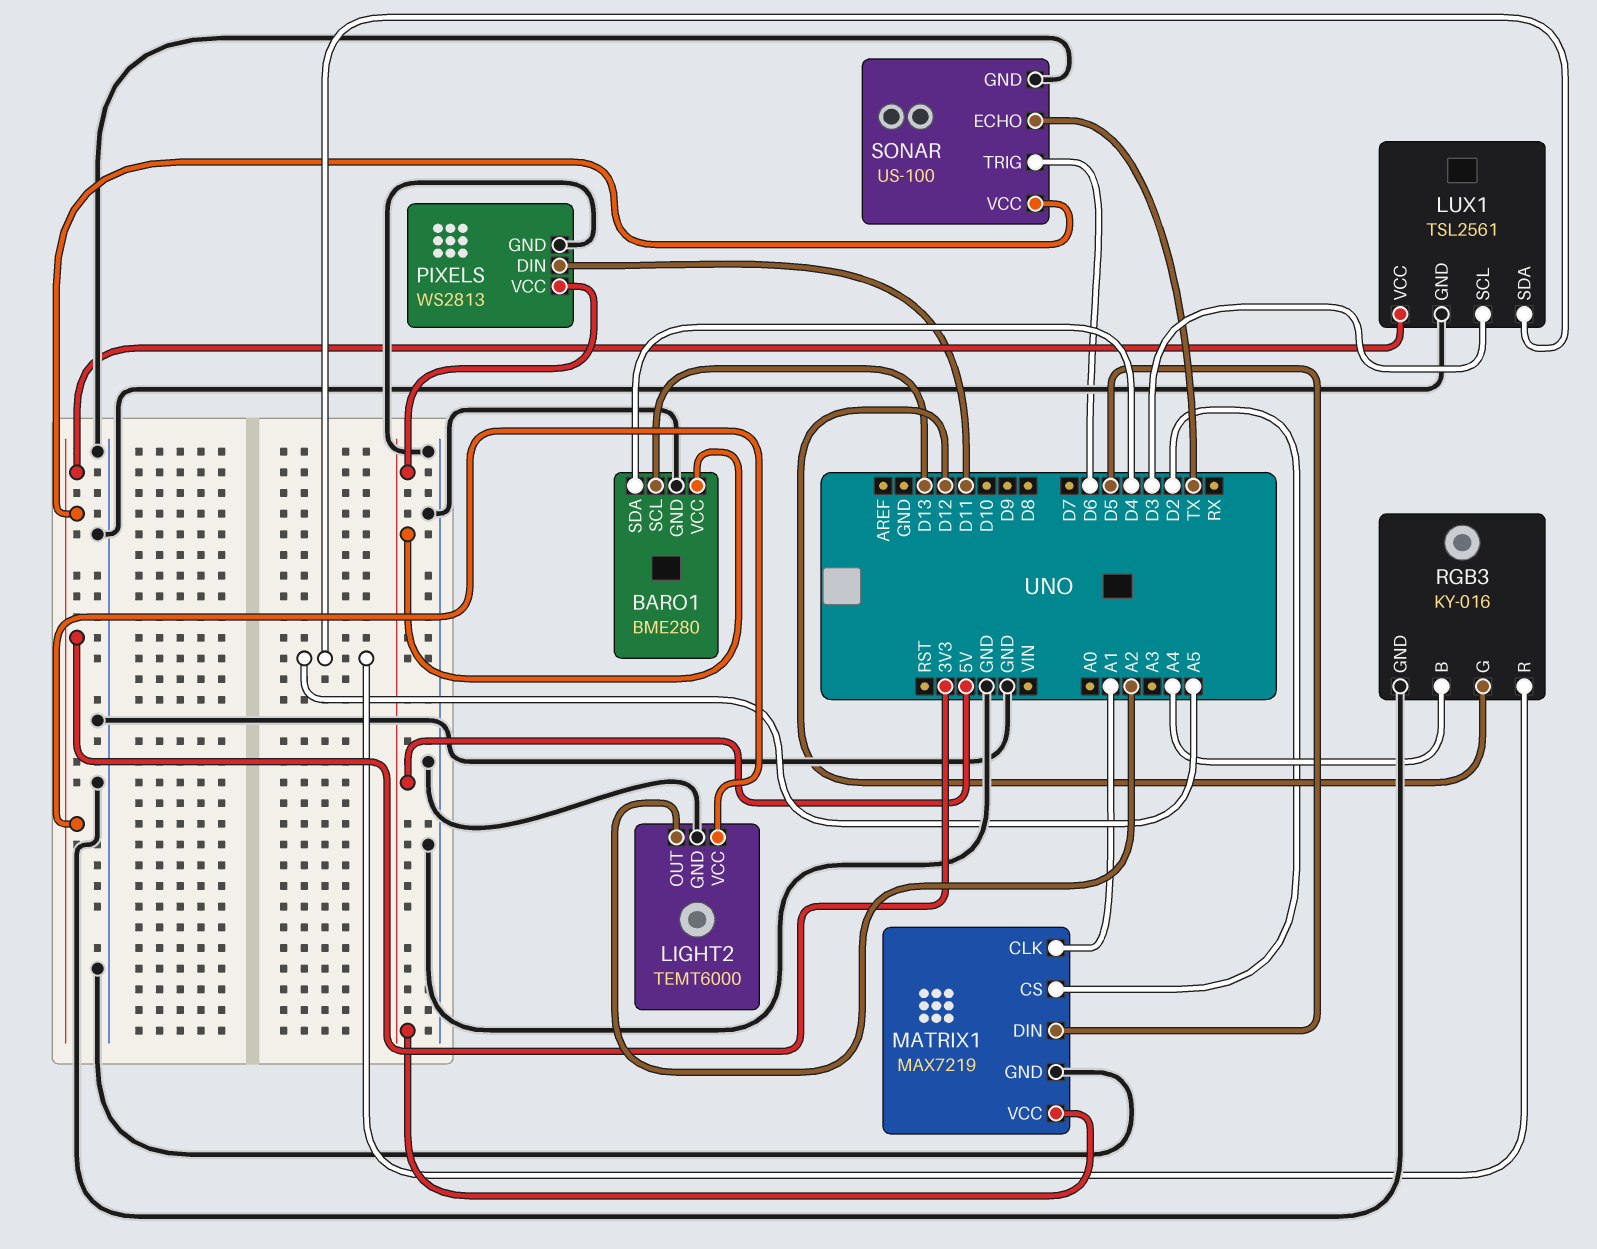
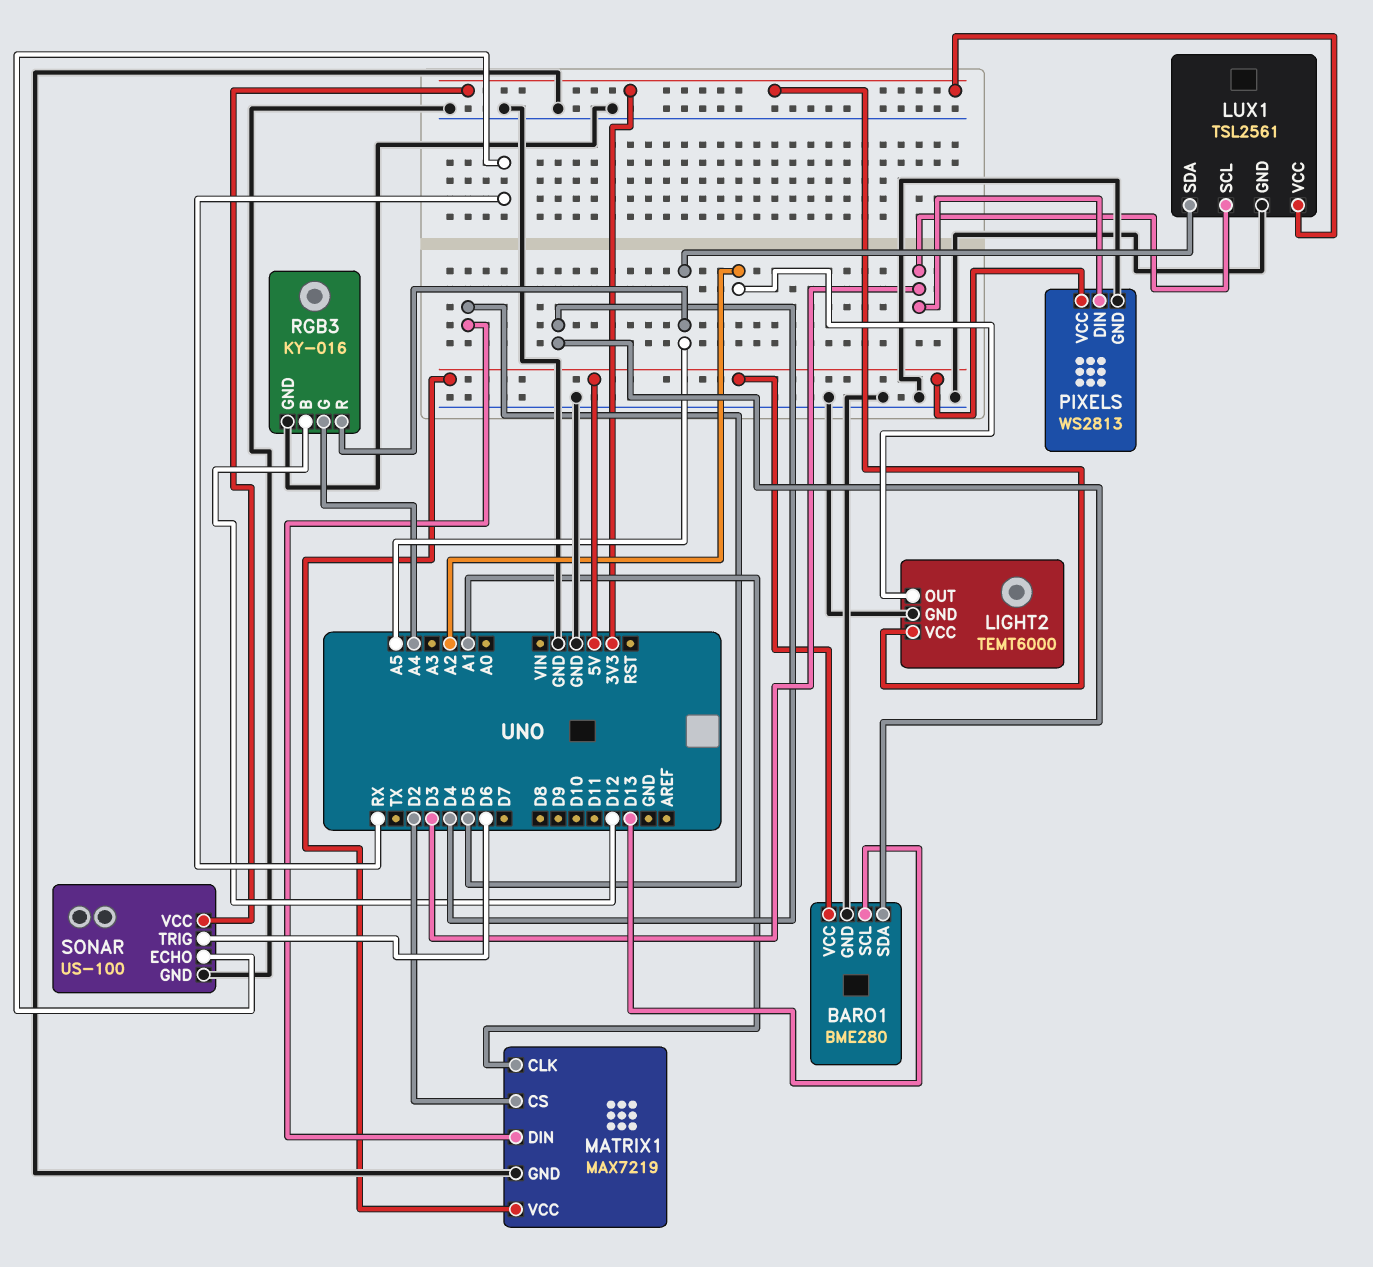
PIXELS pin DIN: D11 -> D3
RGB3 pin B: A4 -> D12
RGB3 pin G: D12 -> A4
SONAR pin ECHO: TX -> RX

